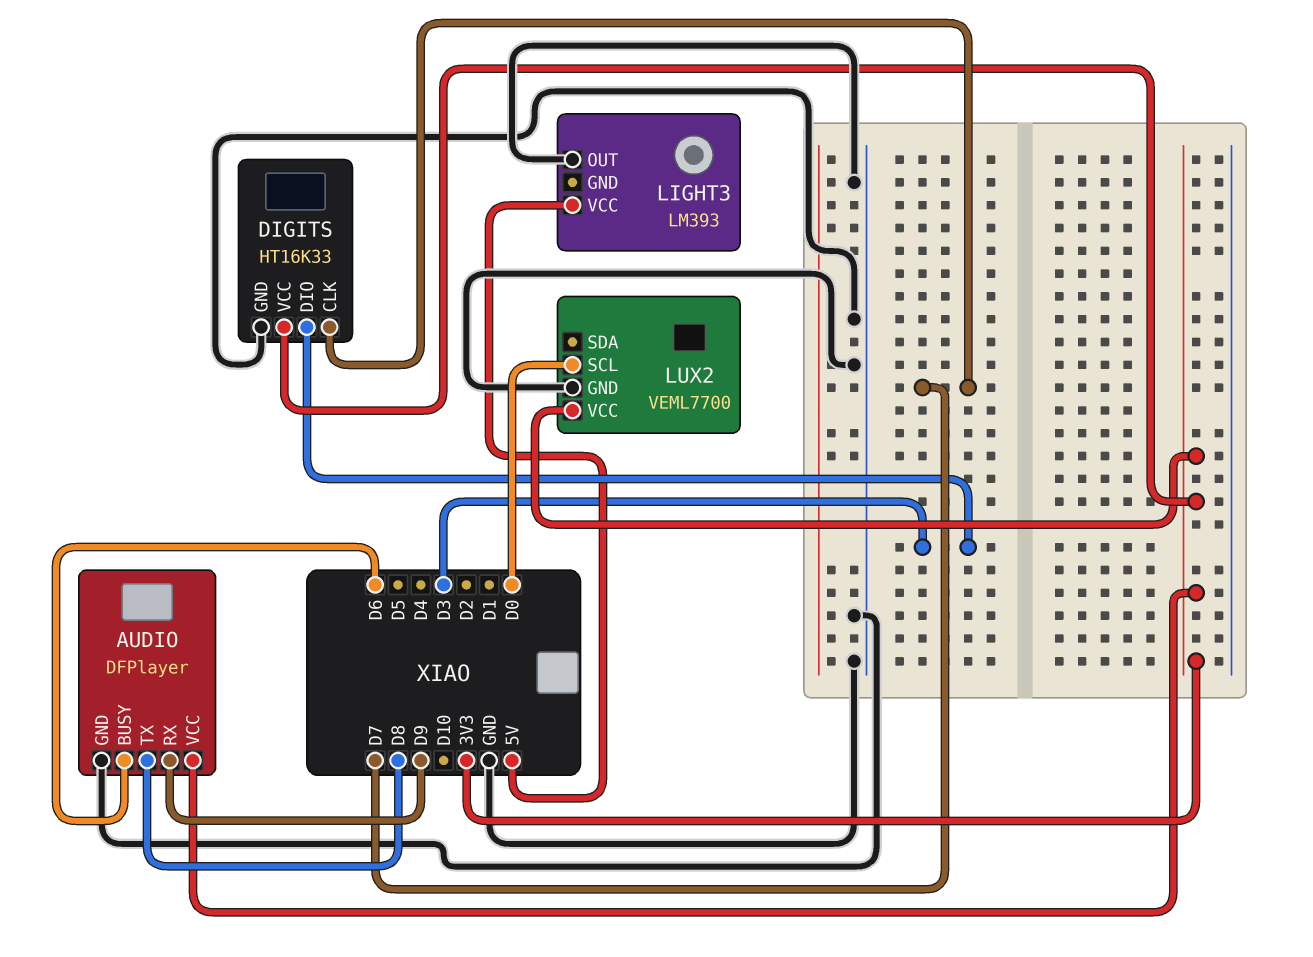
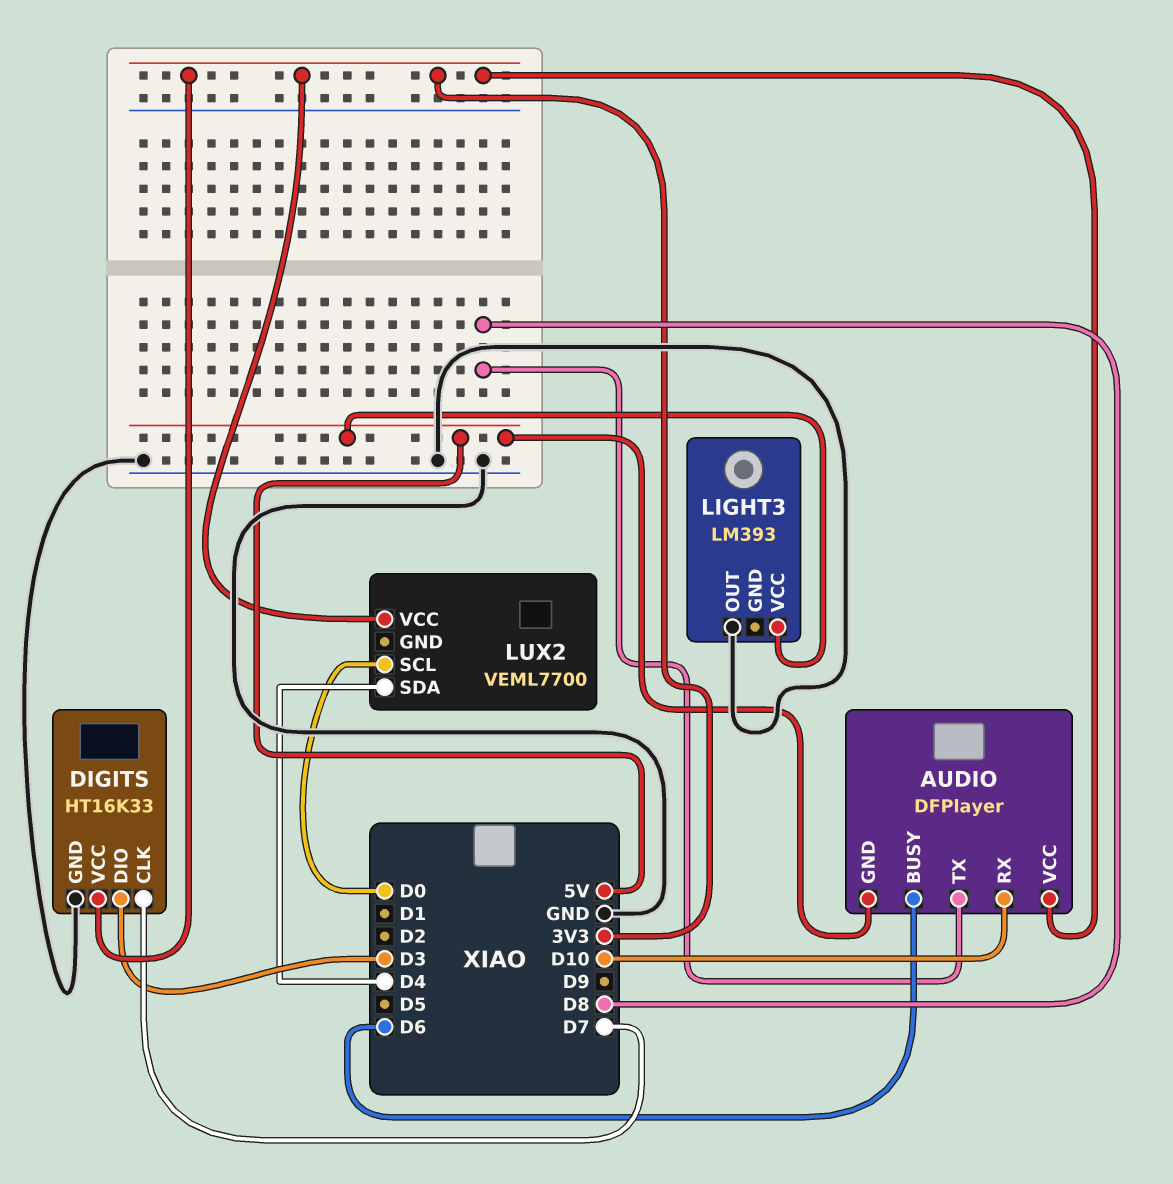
AUDIO pin GND: GND -> 5V
AUDIO pin RX: D9 -> D10
LUX2 pin GND: GND -> none
LUX2 pin SDA: none -> D4

